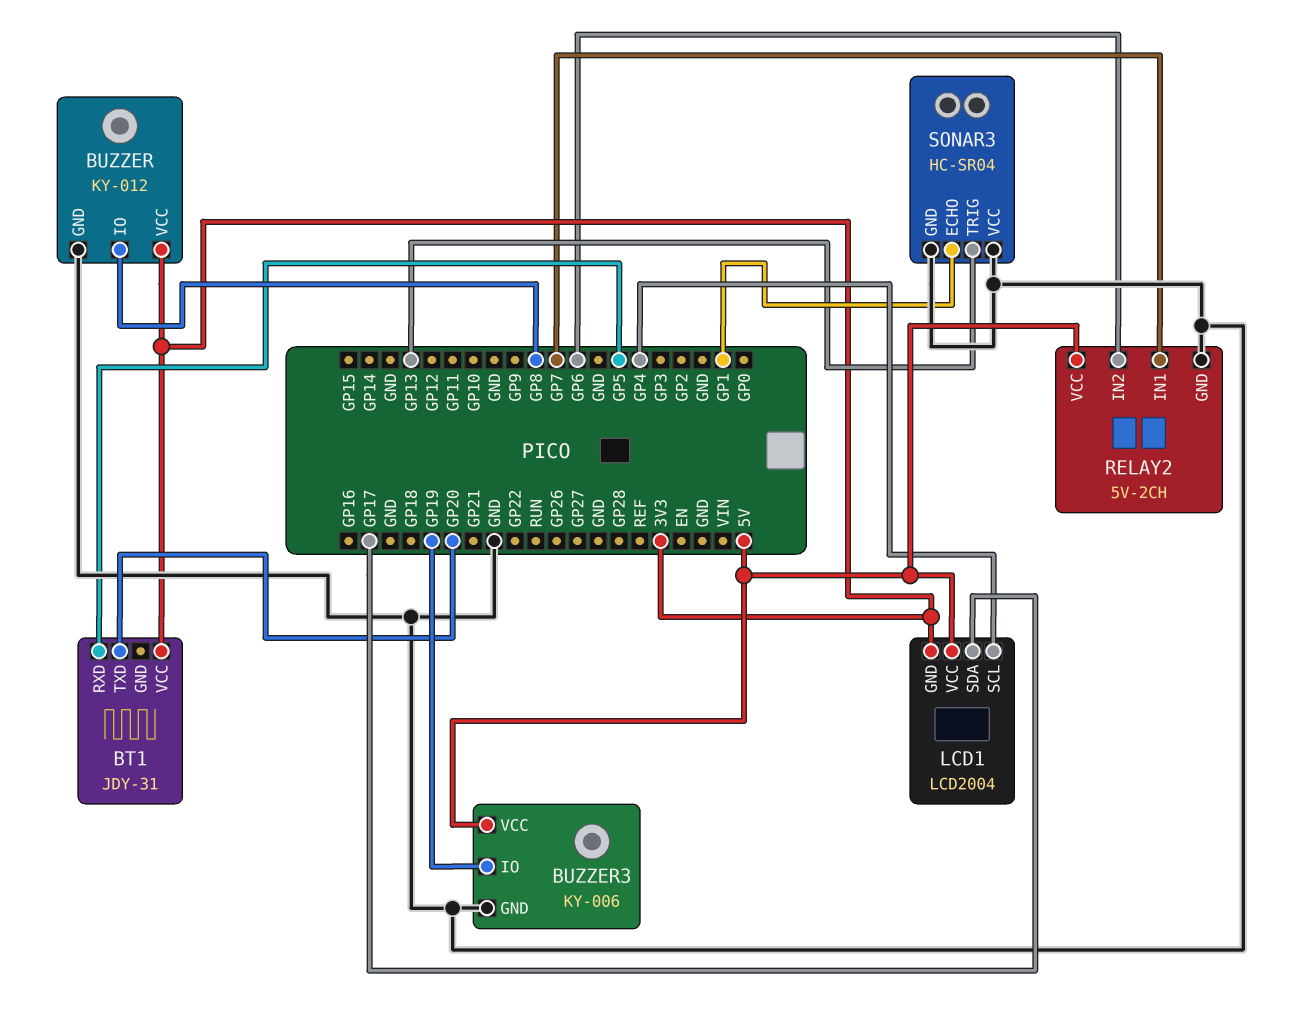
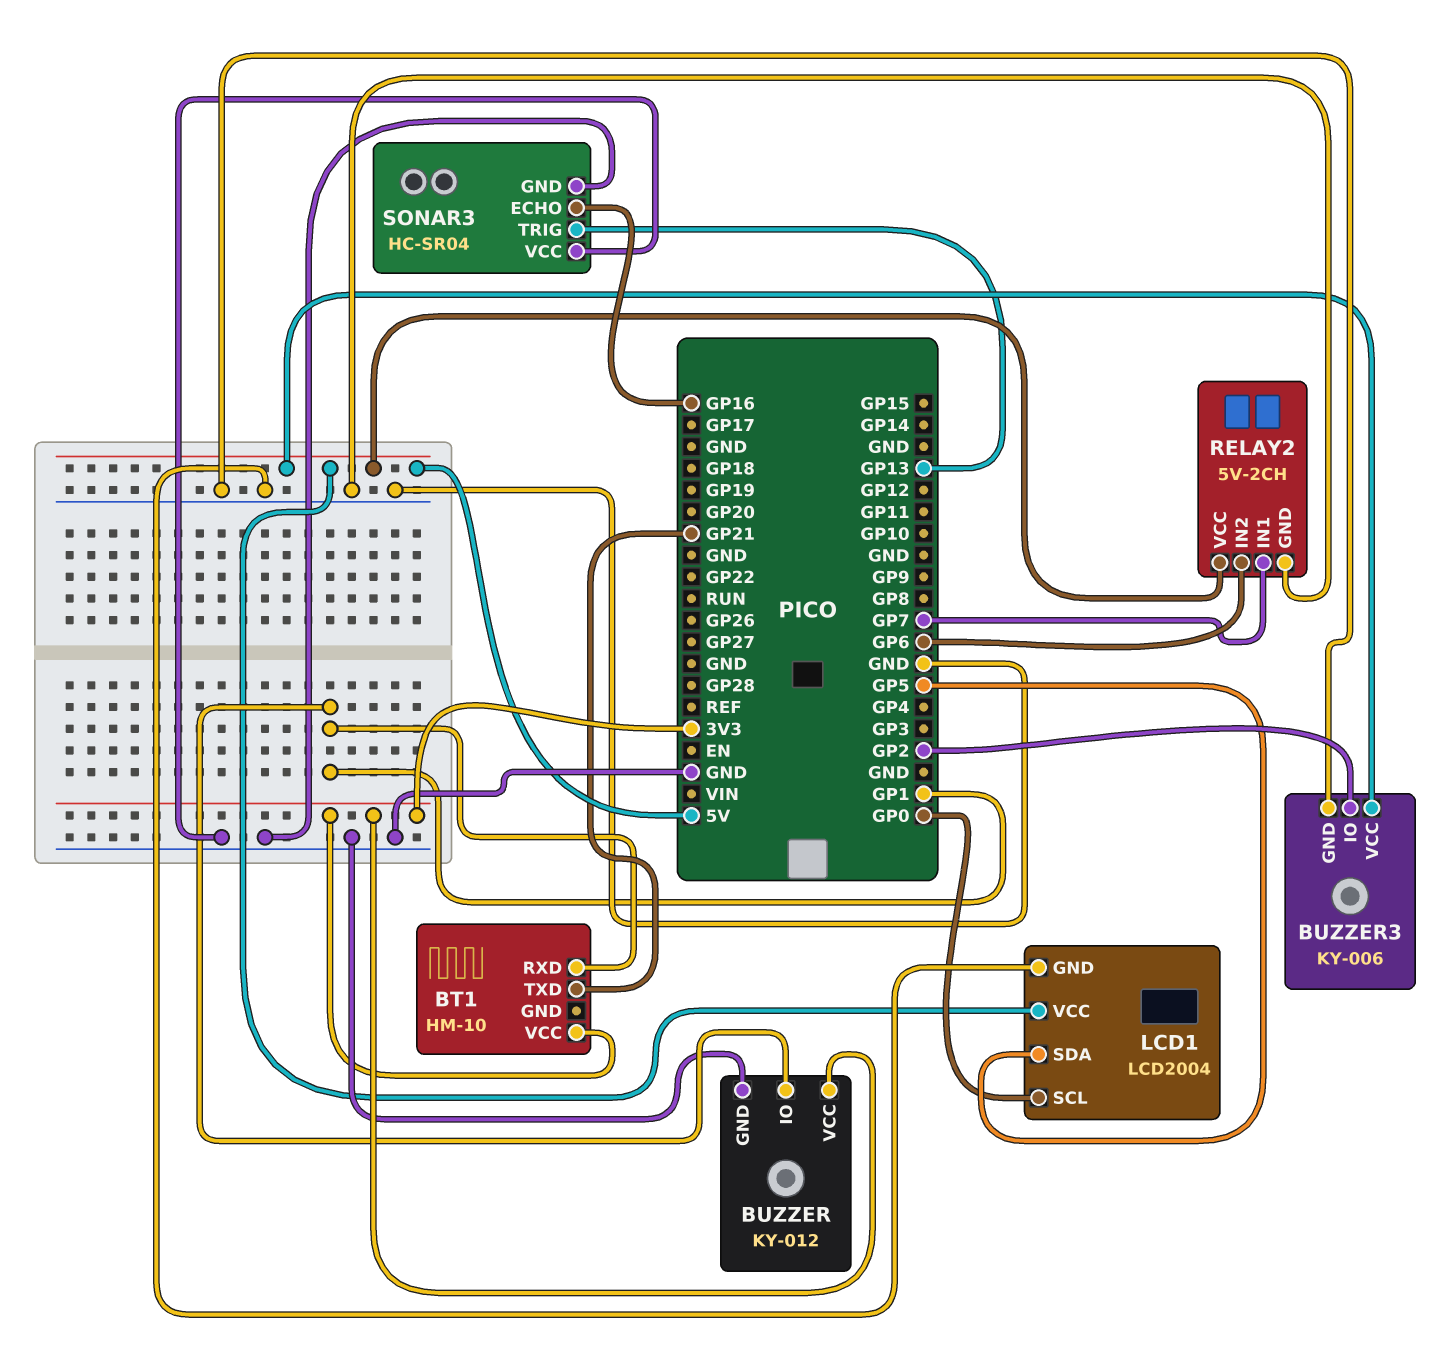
BT1: JDY-31 -> HM-10
BT1 pin RXD: GP5 -> GP1
BT1 pin TXD: GP20 -> GP21
BUZZER pin IO: GP8 -> GP1
BUZZER3 pin IO: GP19 -> GP2
LCD1 pin GND: 3V3 -> GND
LCD1 pin SCL: GP4 -> GP0
LCD1 pin SDA: GP17 -> GP5
SONAR3 pin ECHO: GP1 -> GP16

